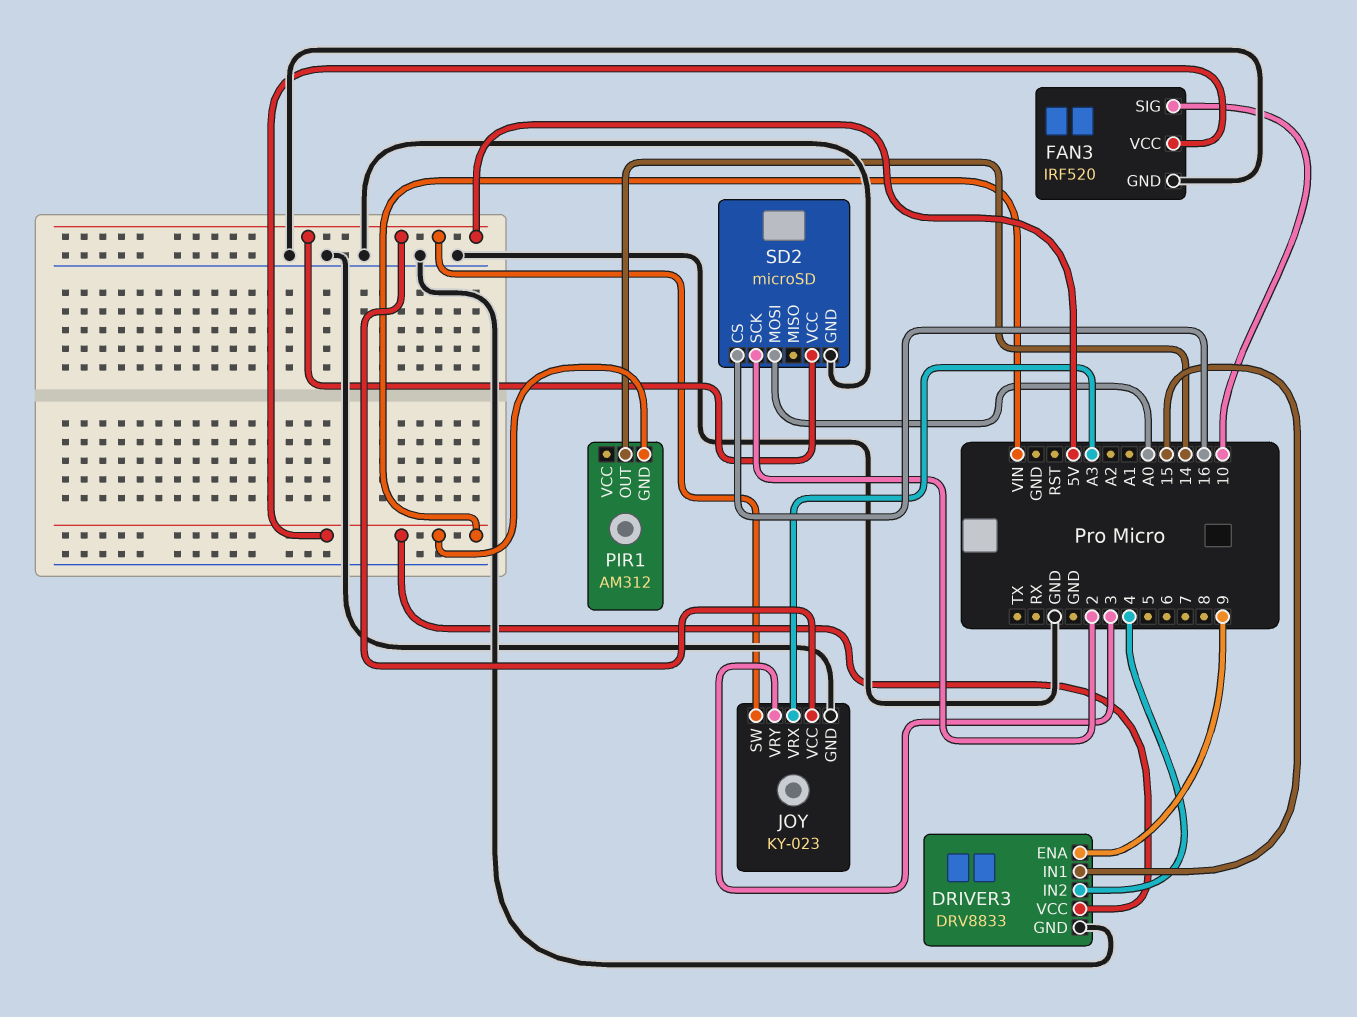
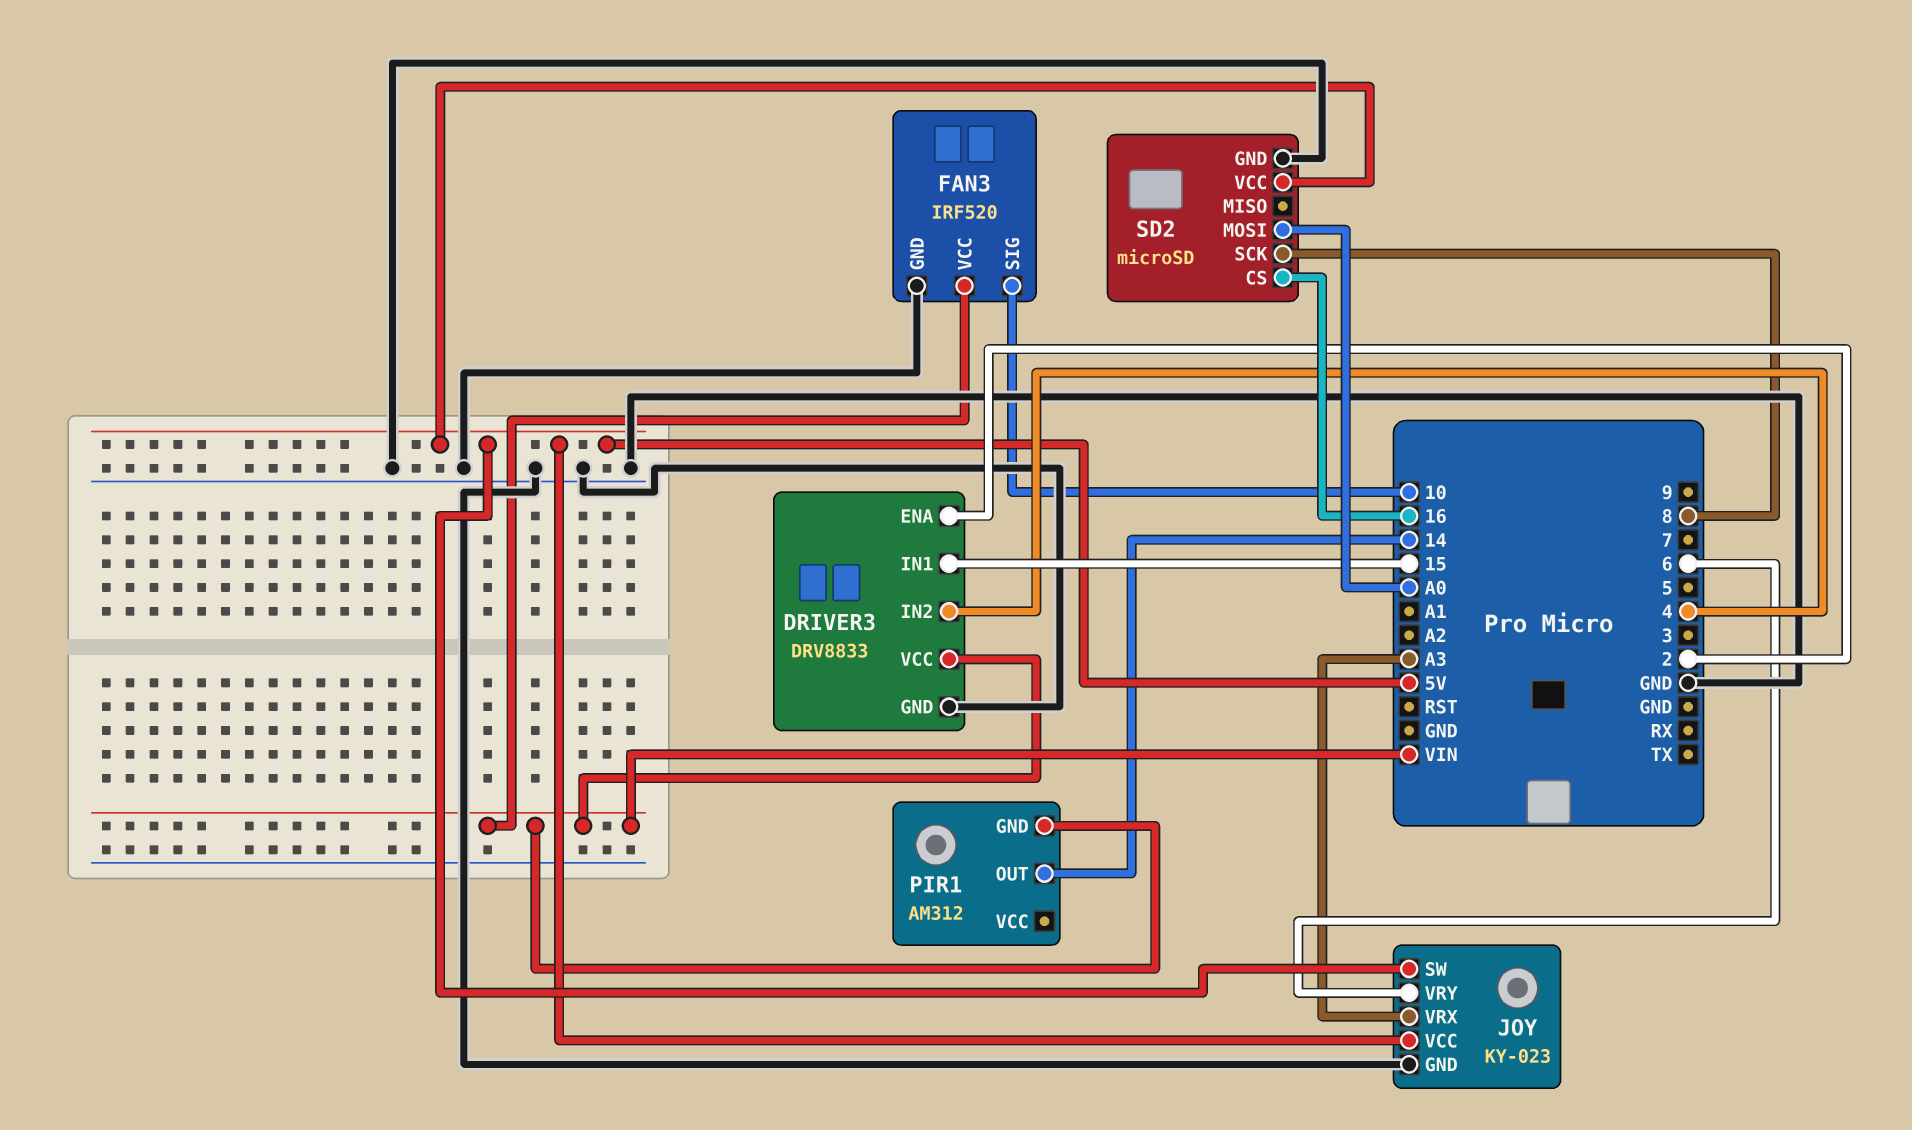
DRIVER3 pin ENA: 9 -> 2
JOY pin VRY: 3 -> 6
SD2 pin SCK: 2 -> 8

